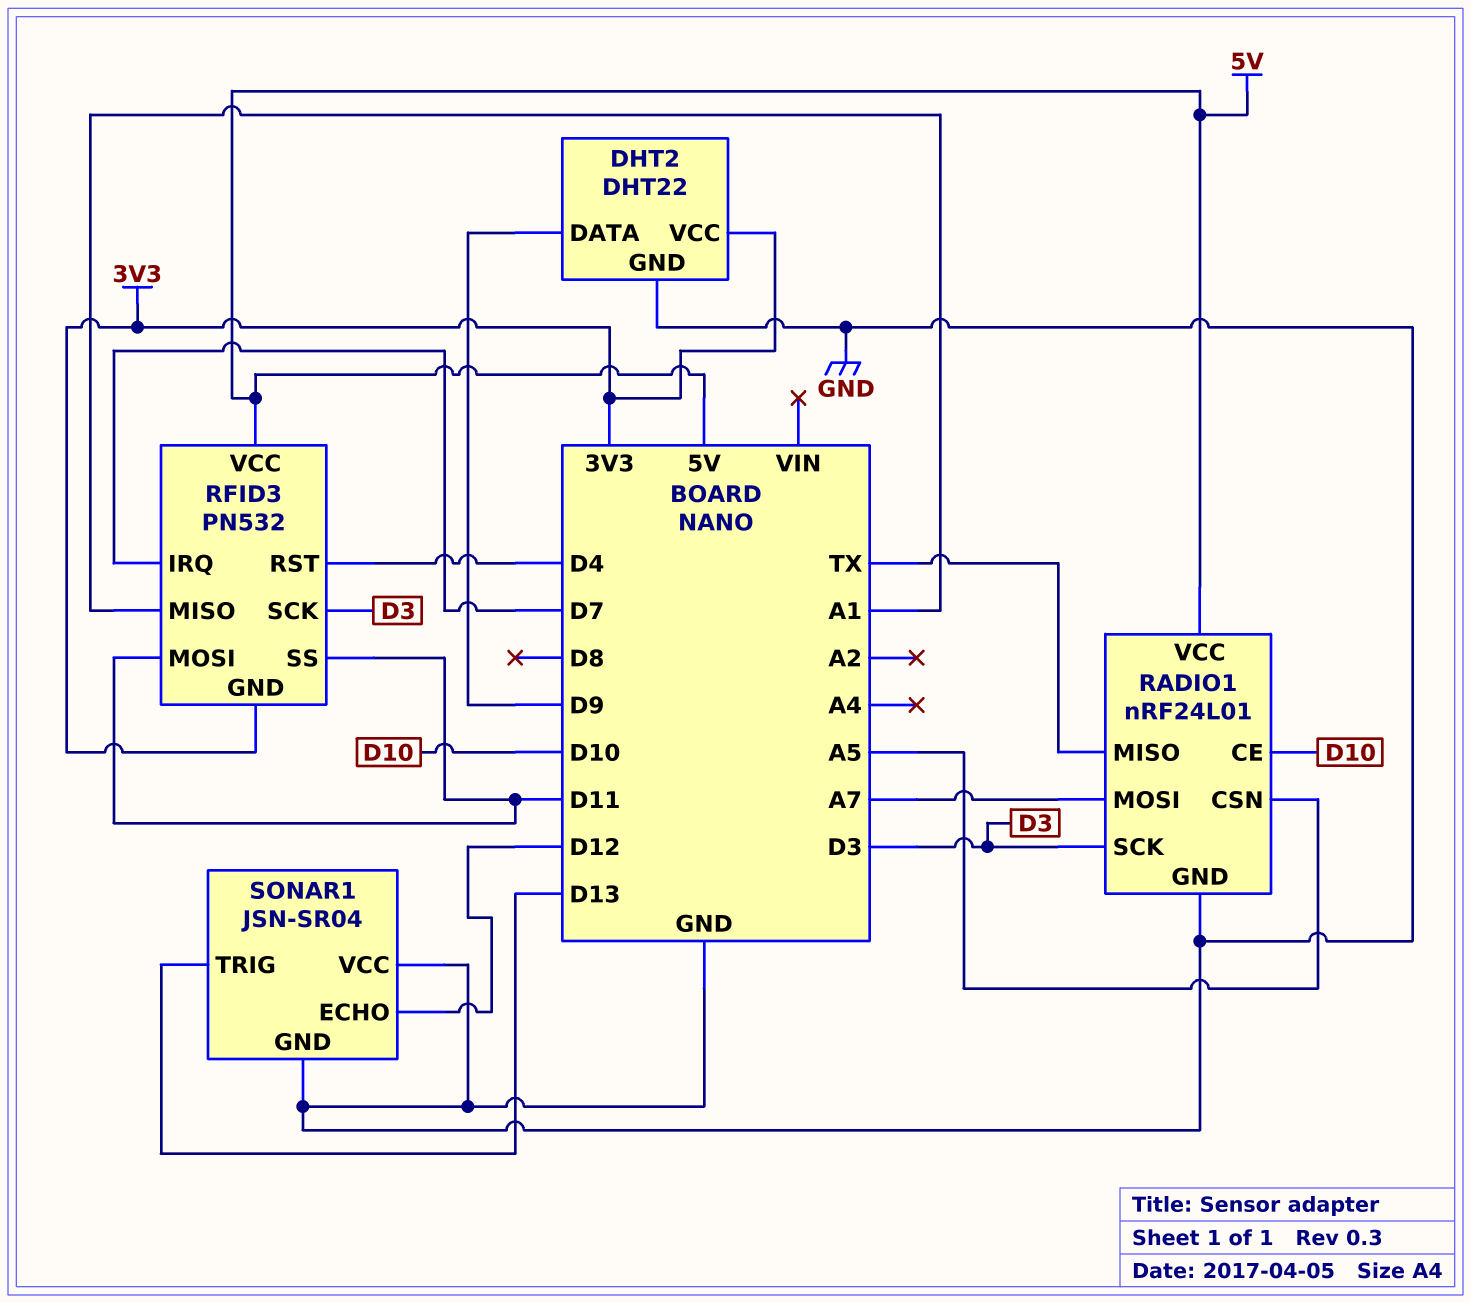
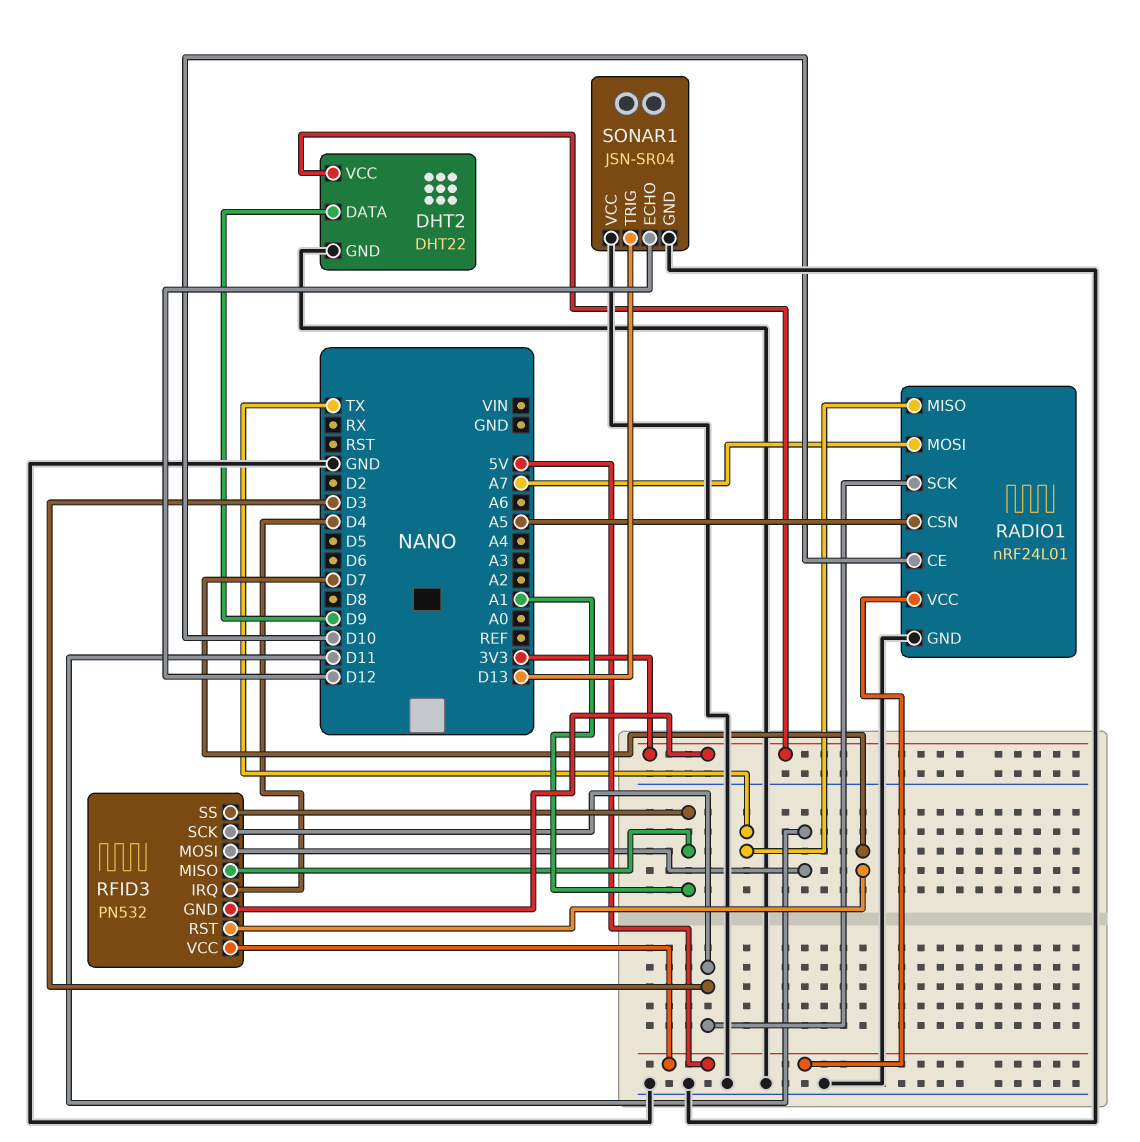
RFID3 pin IRQ: D7 -> D4
RFID3 pin RST: D4 -> D7
RFID3 pin SS: D11 -> A1

